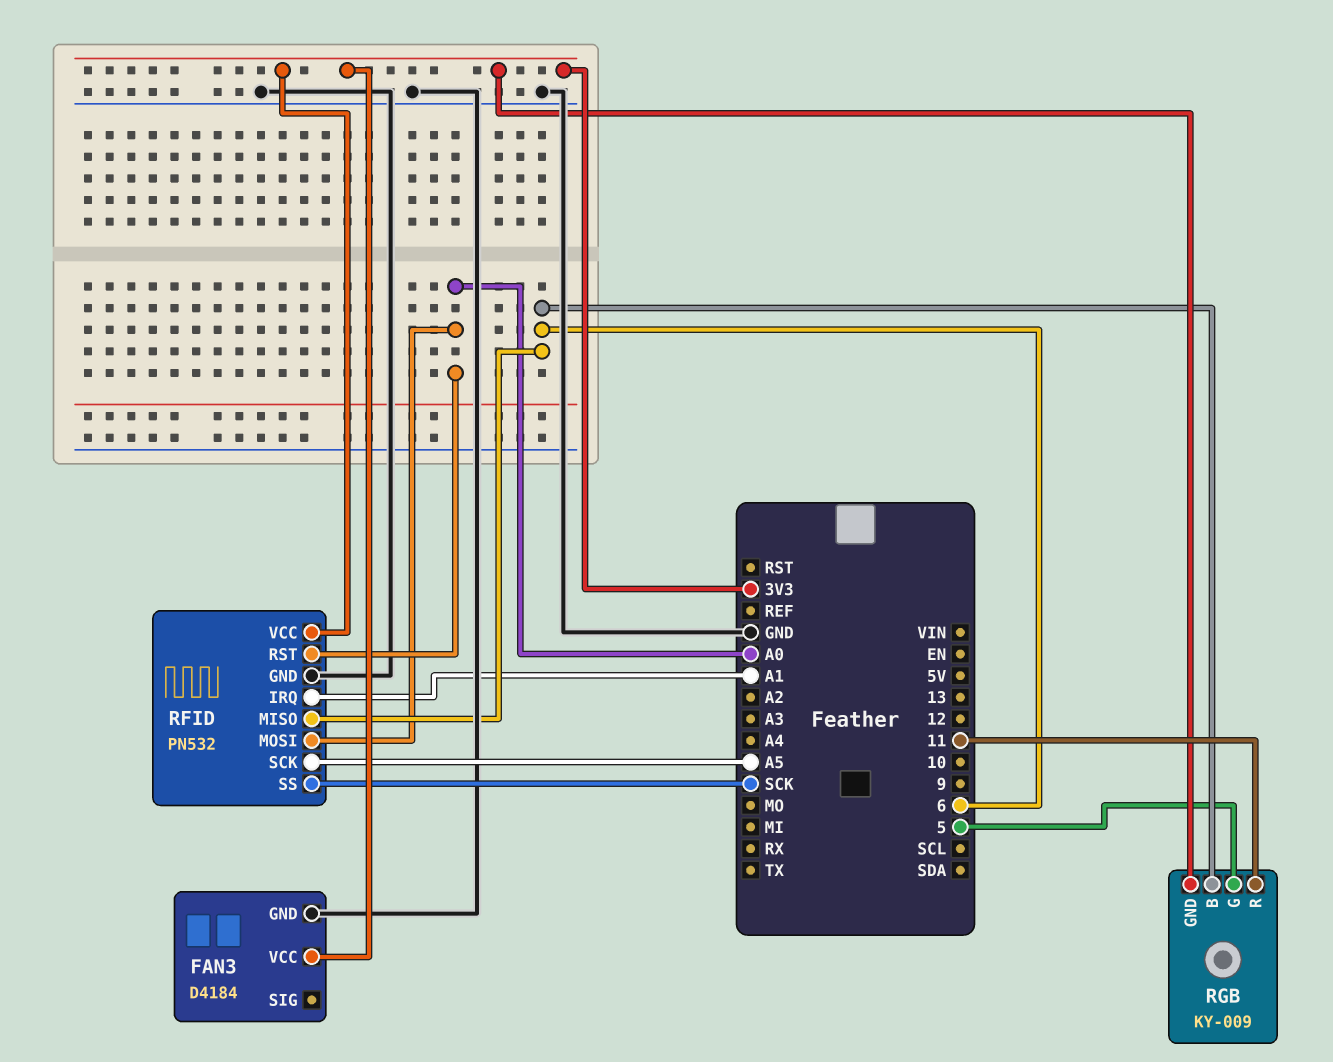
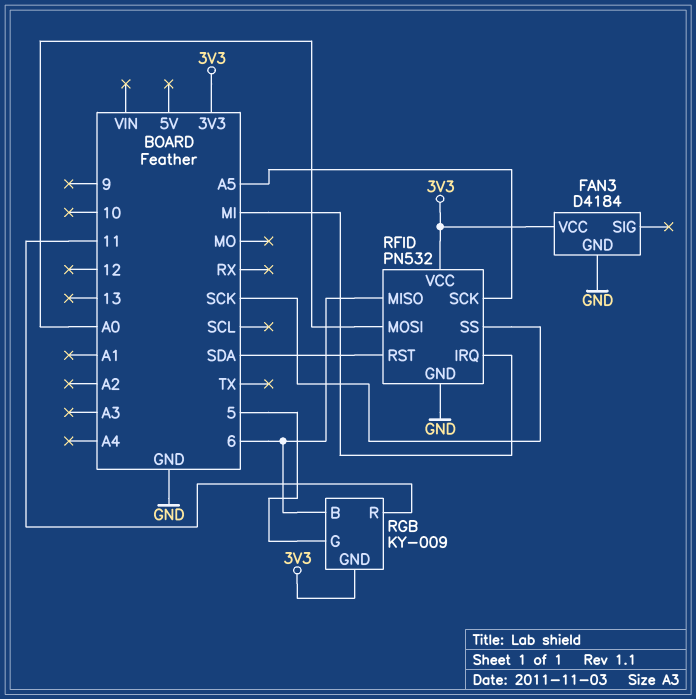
RFID pin IRQ: A1 -> MI
RFID pin RST: A0 -> SDA

